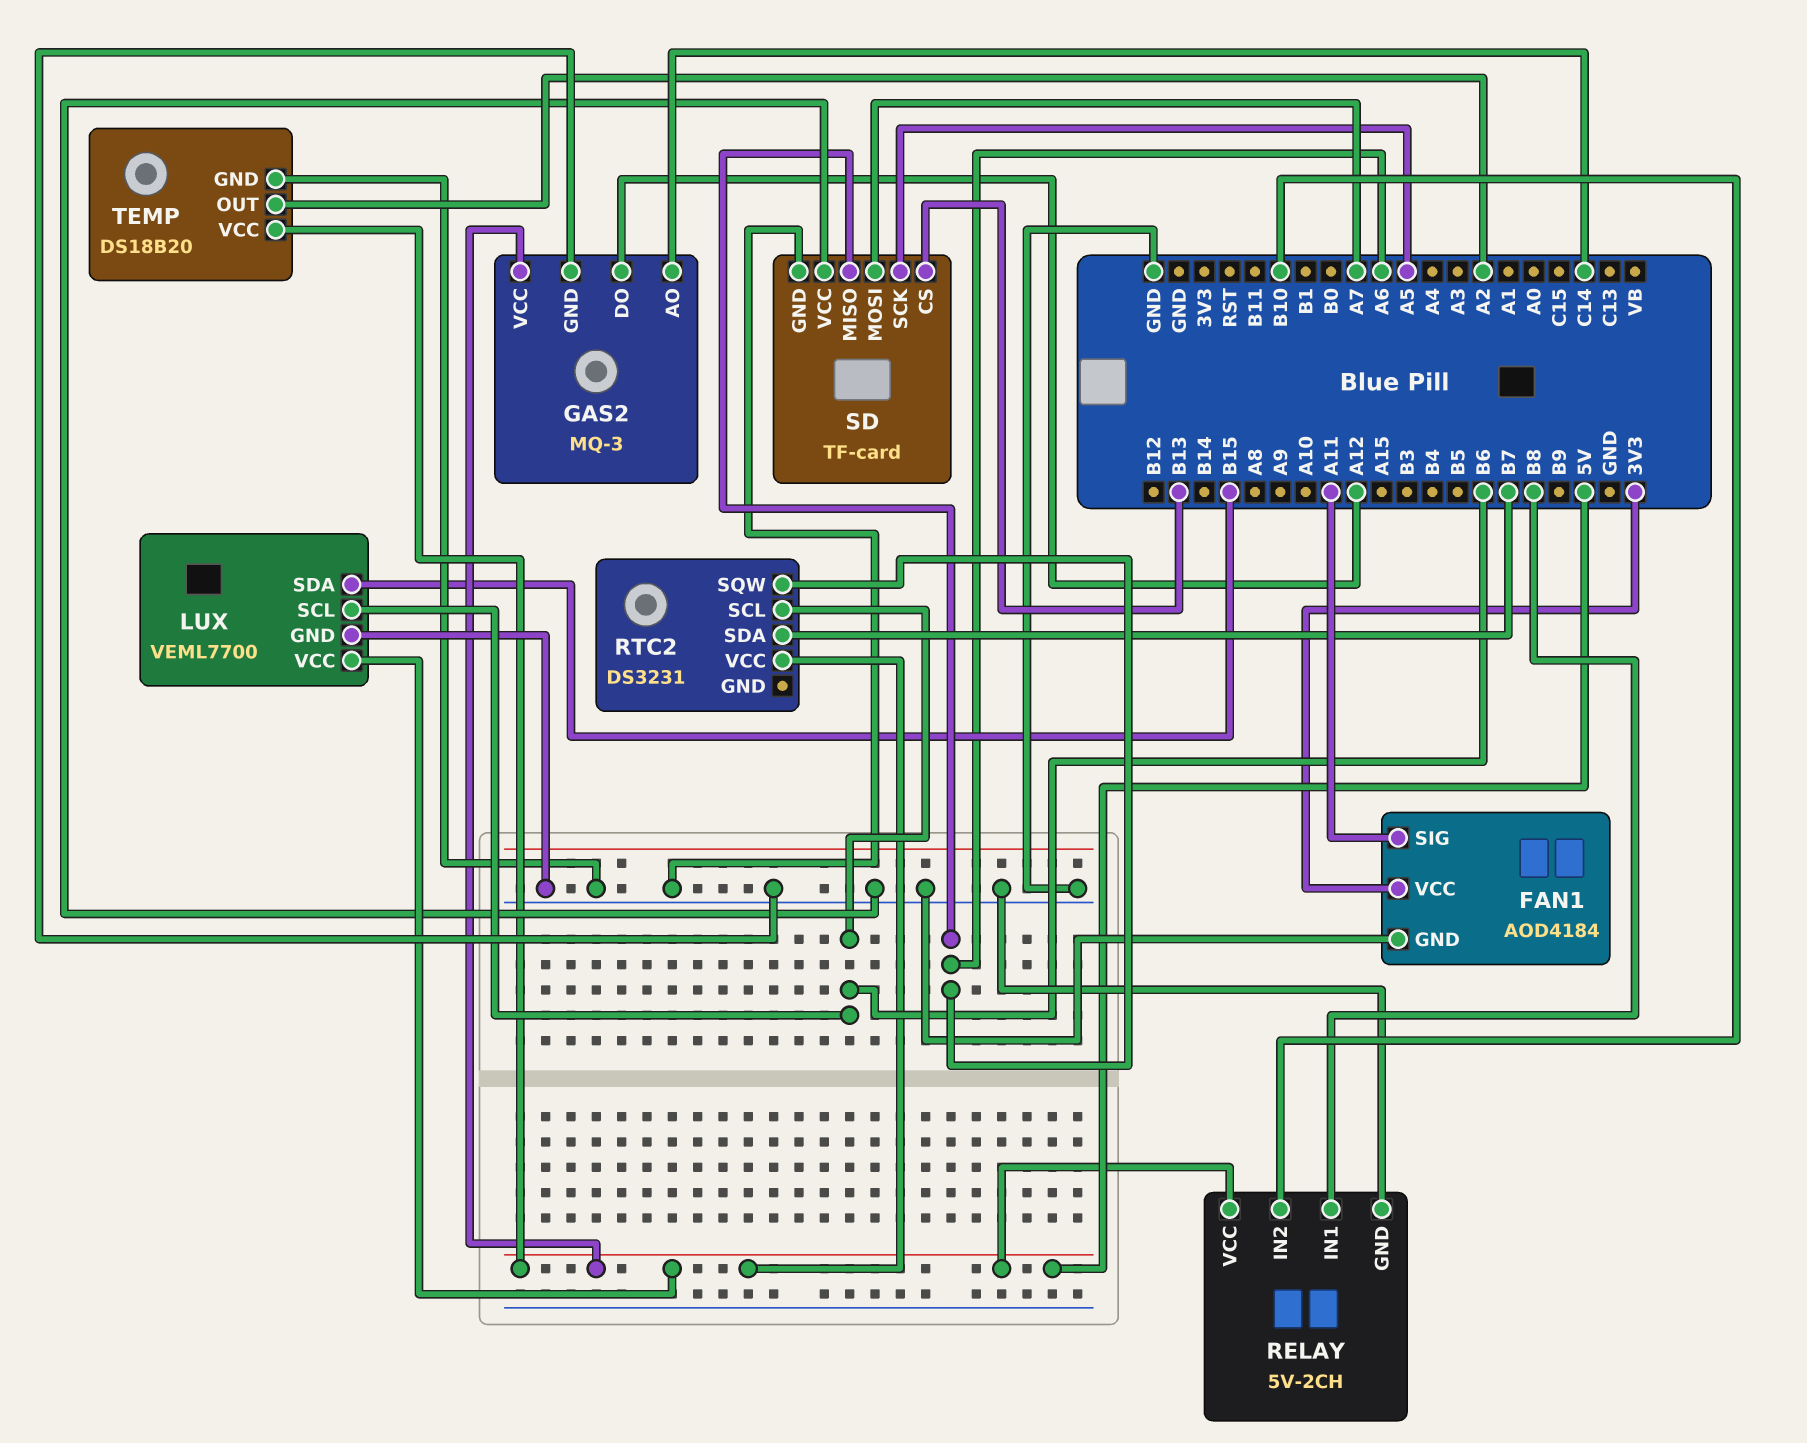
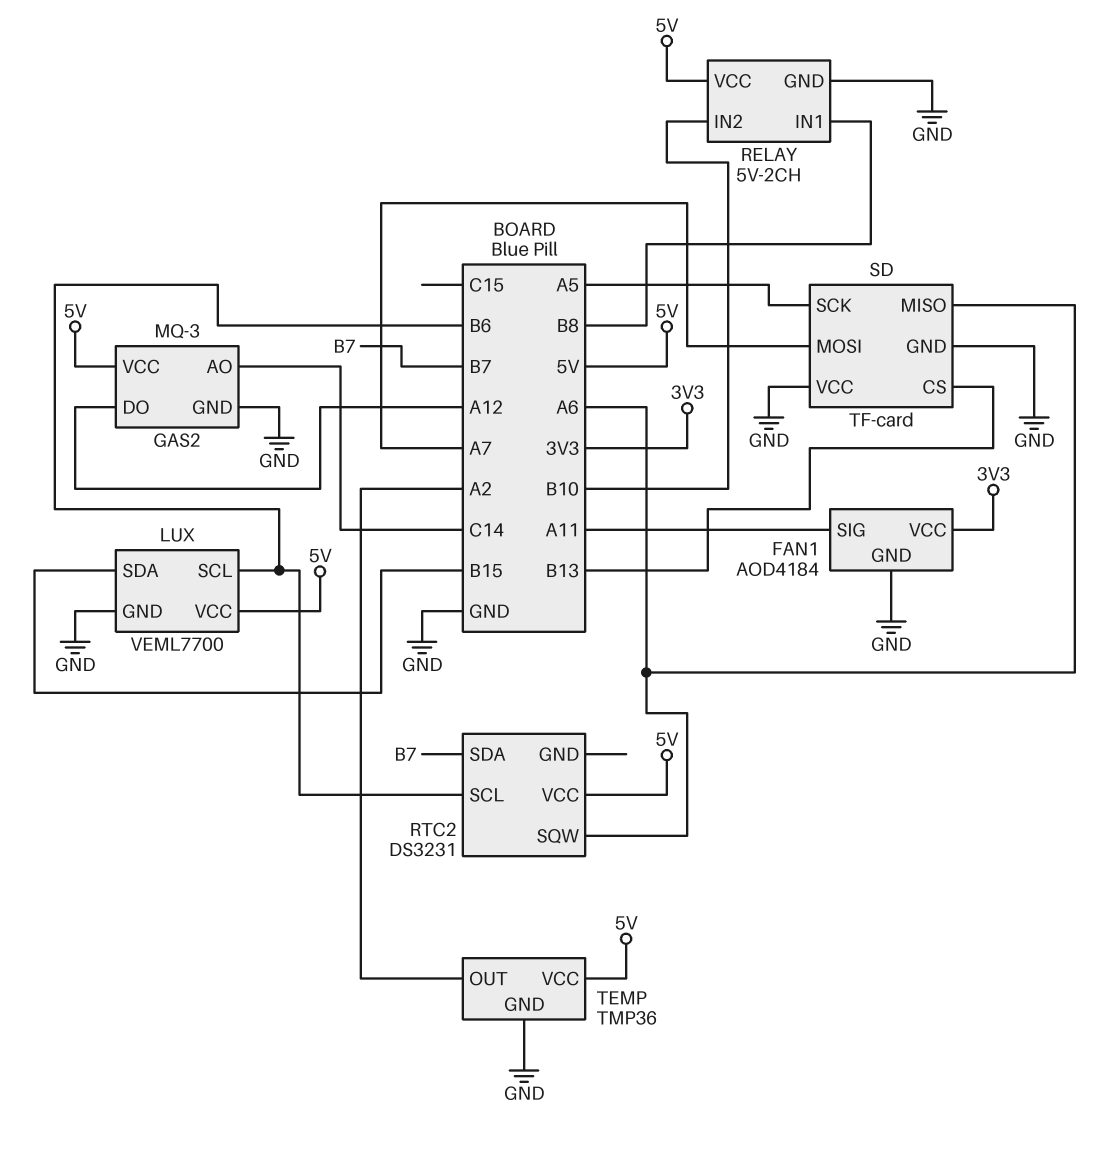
TEMP: DS18B20 -> TMP36

